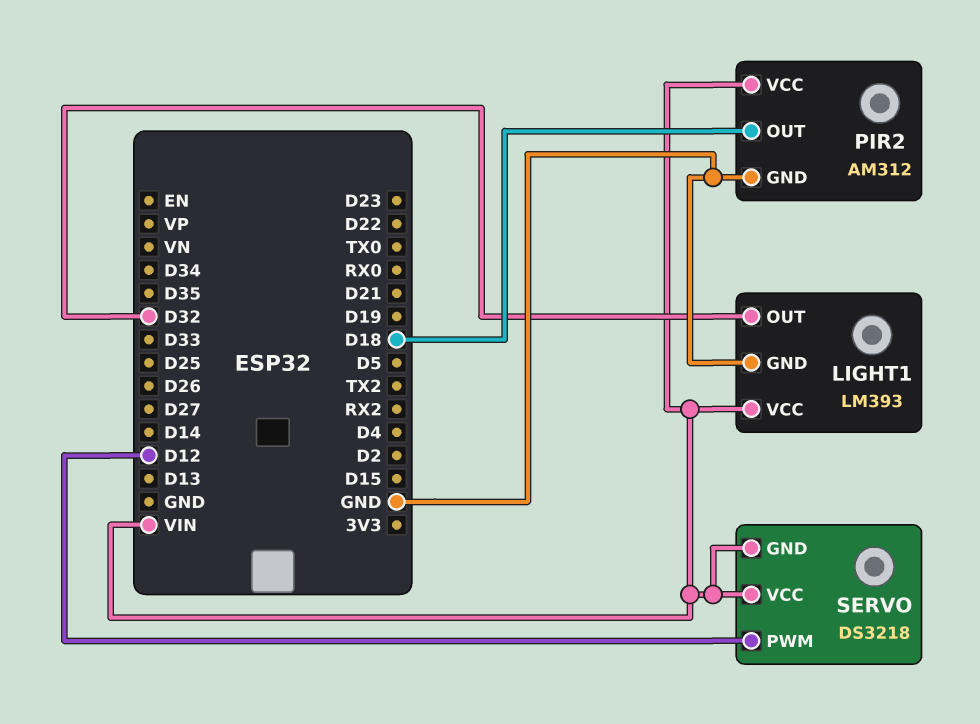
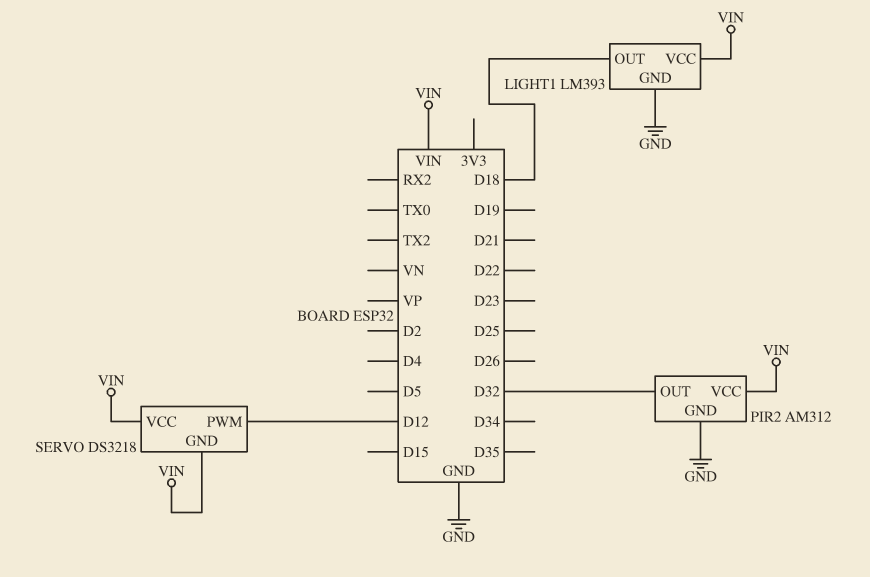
LIGHT1 pin OUT: D32 -> D18
PIR2 pin OUT: D18 -> D32

